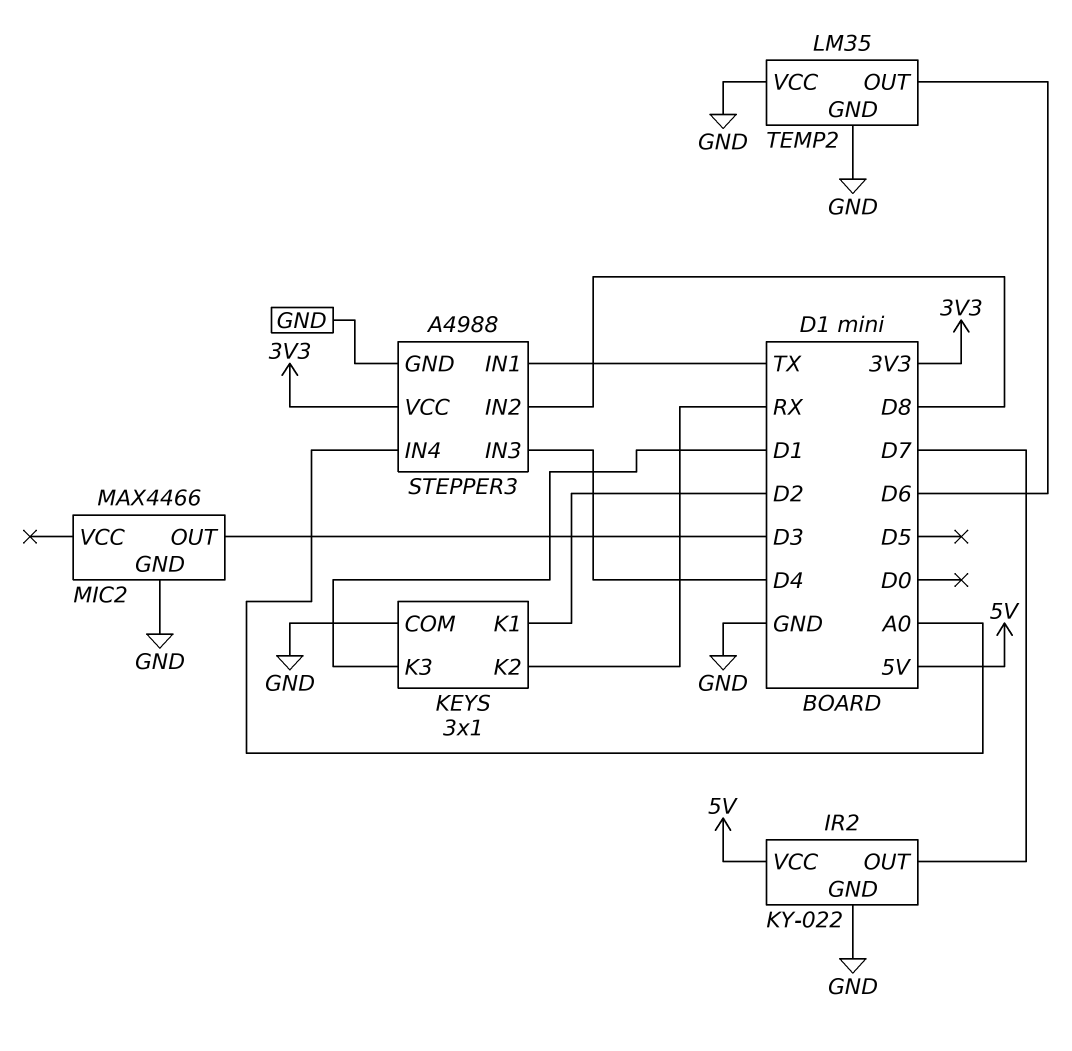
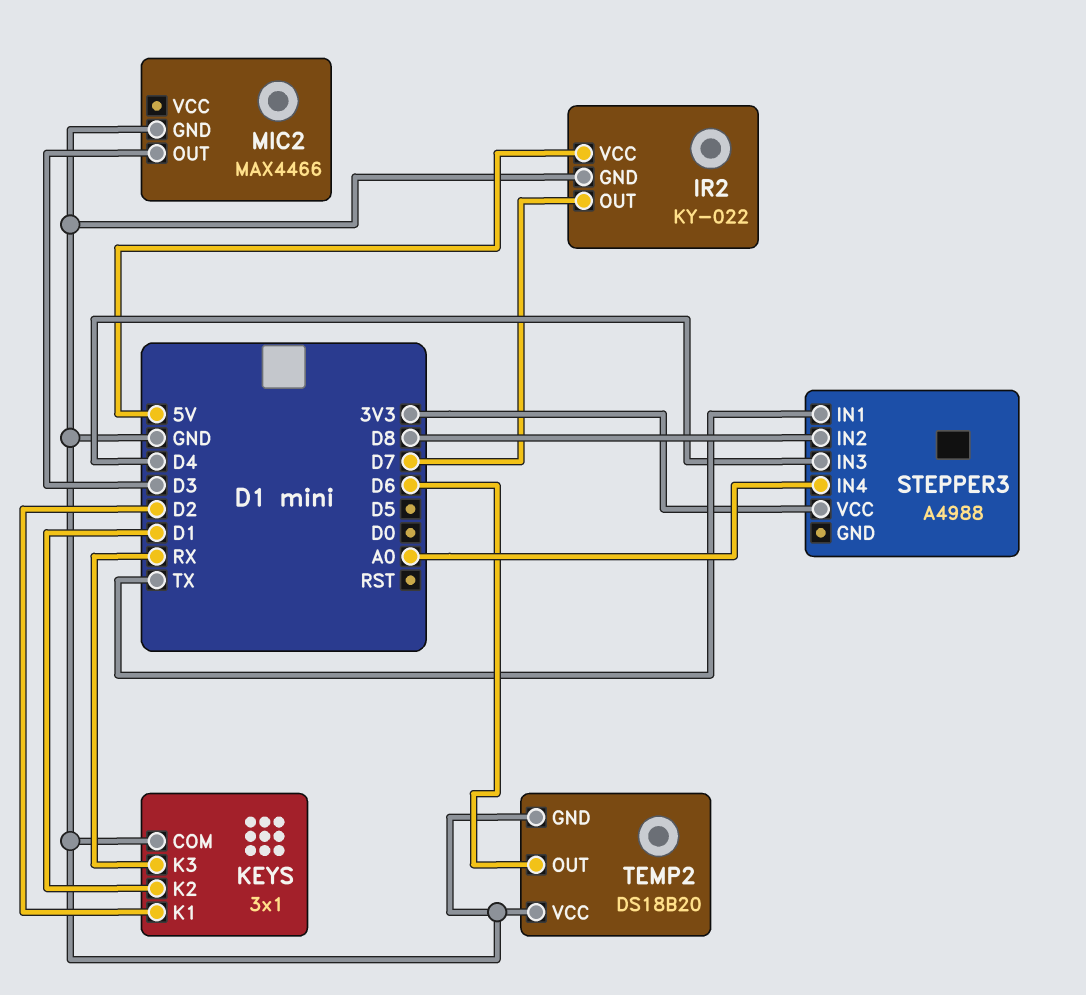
KEYS pin K2: RX -> D1
KEYS pin K3: D1 -> RX
STEPPER3 pin GND: GND -> none
TEMP2: LM35 -> DS18B20

